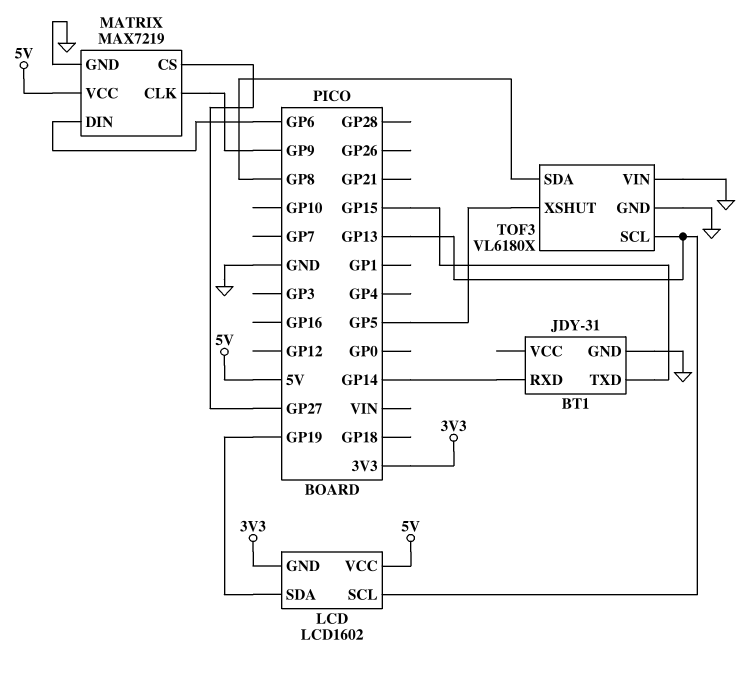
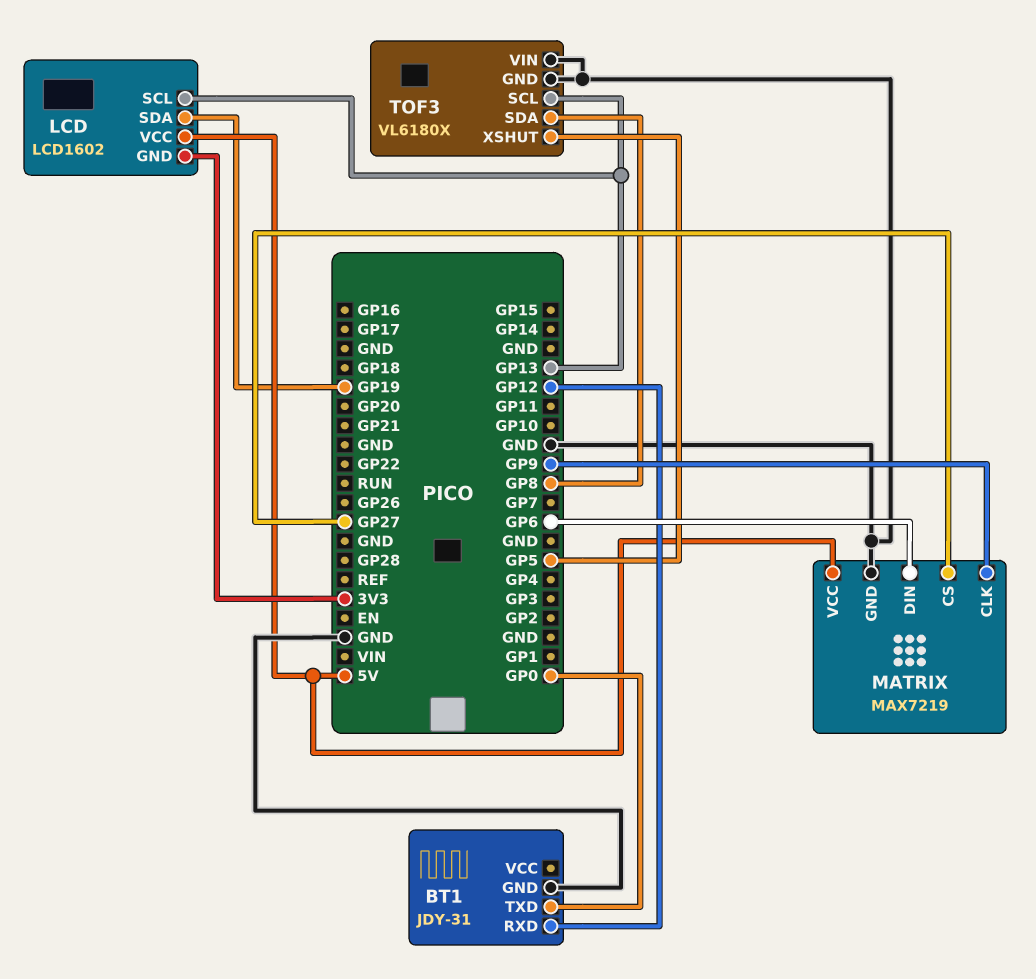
BT1 pin RXD: GP14 -> GP12
BT1 pin TXD: GP15 -> GP0

